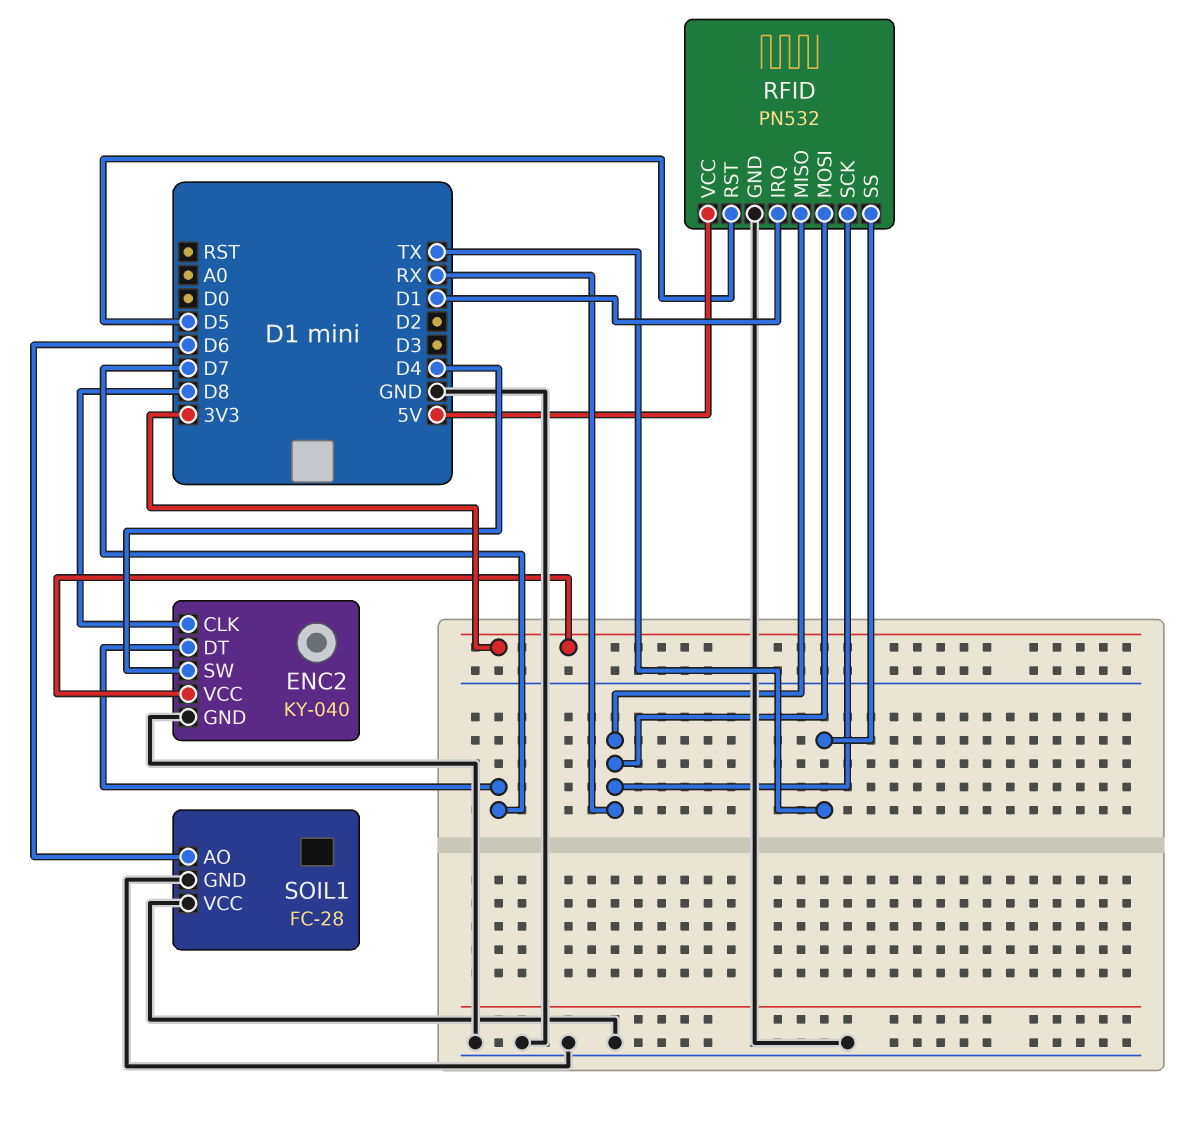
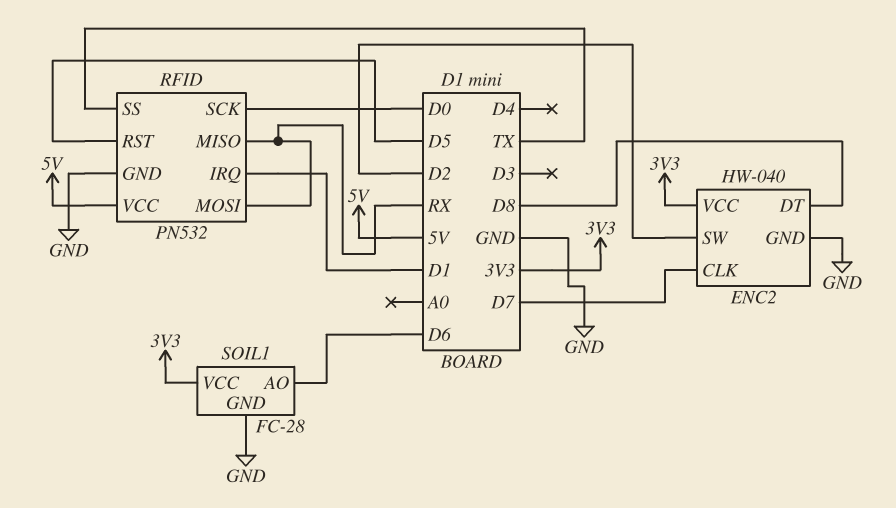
ENC2: KY-040 -> HW-040
ENC2 pin CLK: D8 -> D7
ENC2 pin DT: D7 -> D8
ENC2 pin SW: D4 -> D2
RFID pin SCK: RX -> D0
SOIL1 pin VCC: GND -> 3V3

